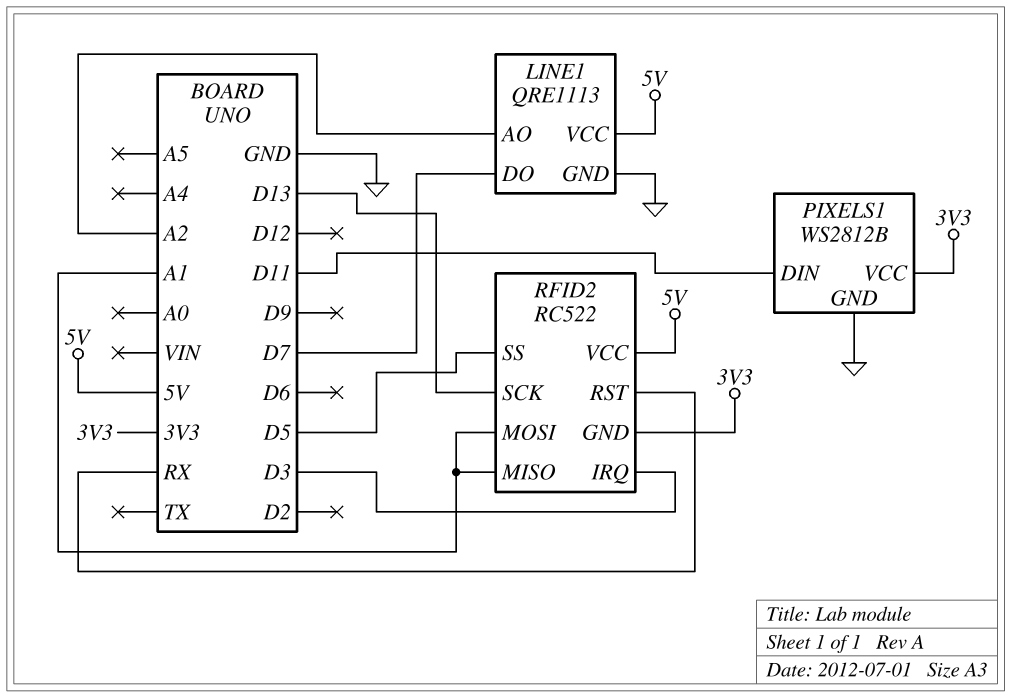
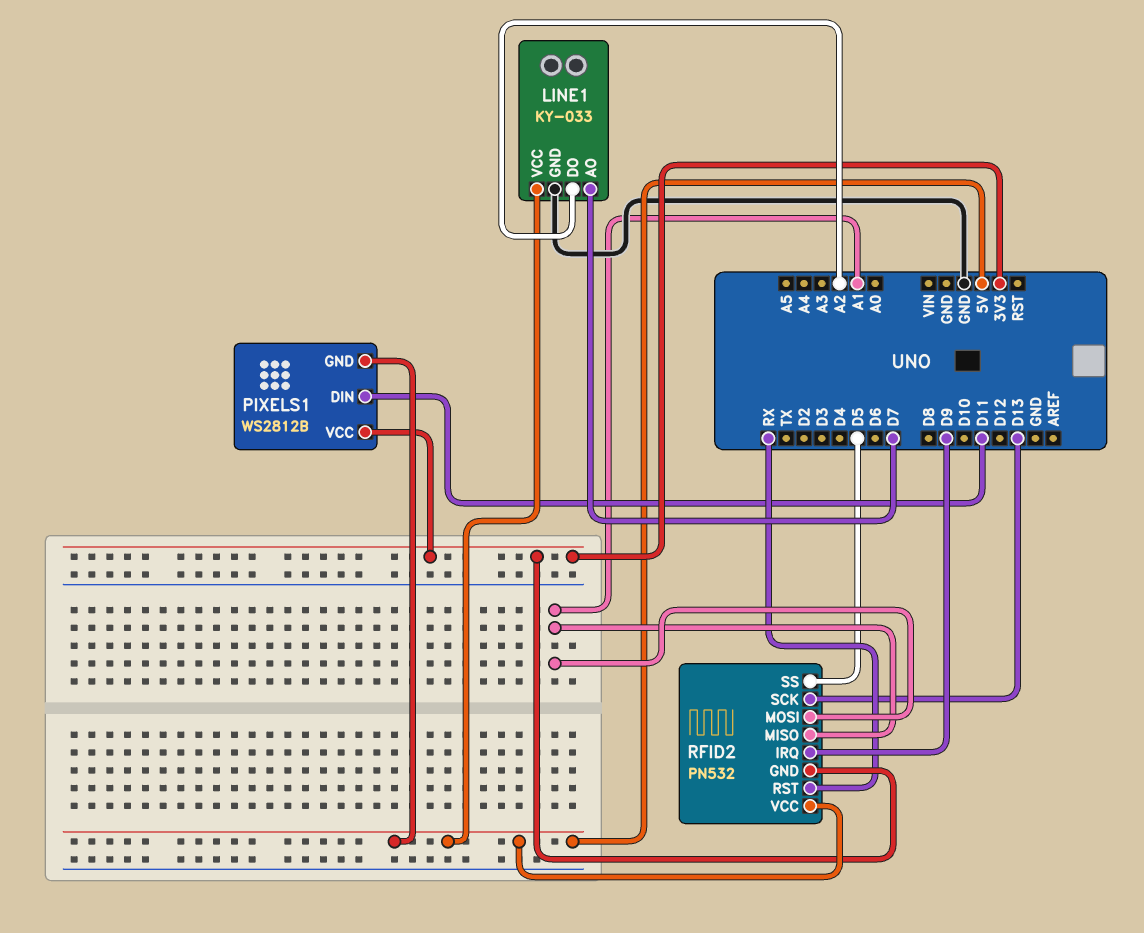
LINE1: QRE1113 -> KY-033
LINE1 pin AO: A2 -> D7
LINE1 pin DO: D7 -> A2
PIXELS1 pin GND: GND -> 5V
RFID2: RC522 -> PN532
RFID2 pin IRQ: D3 -> D9

